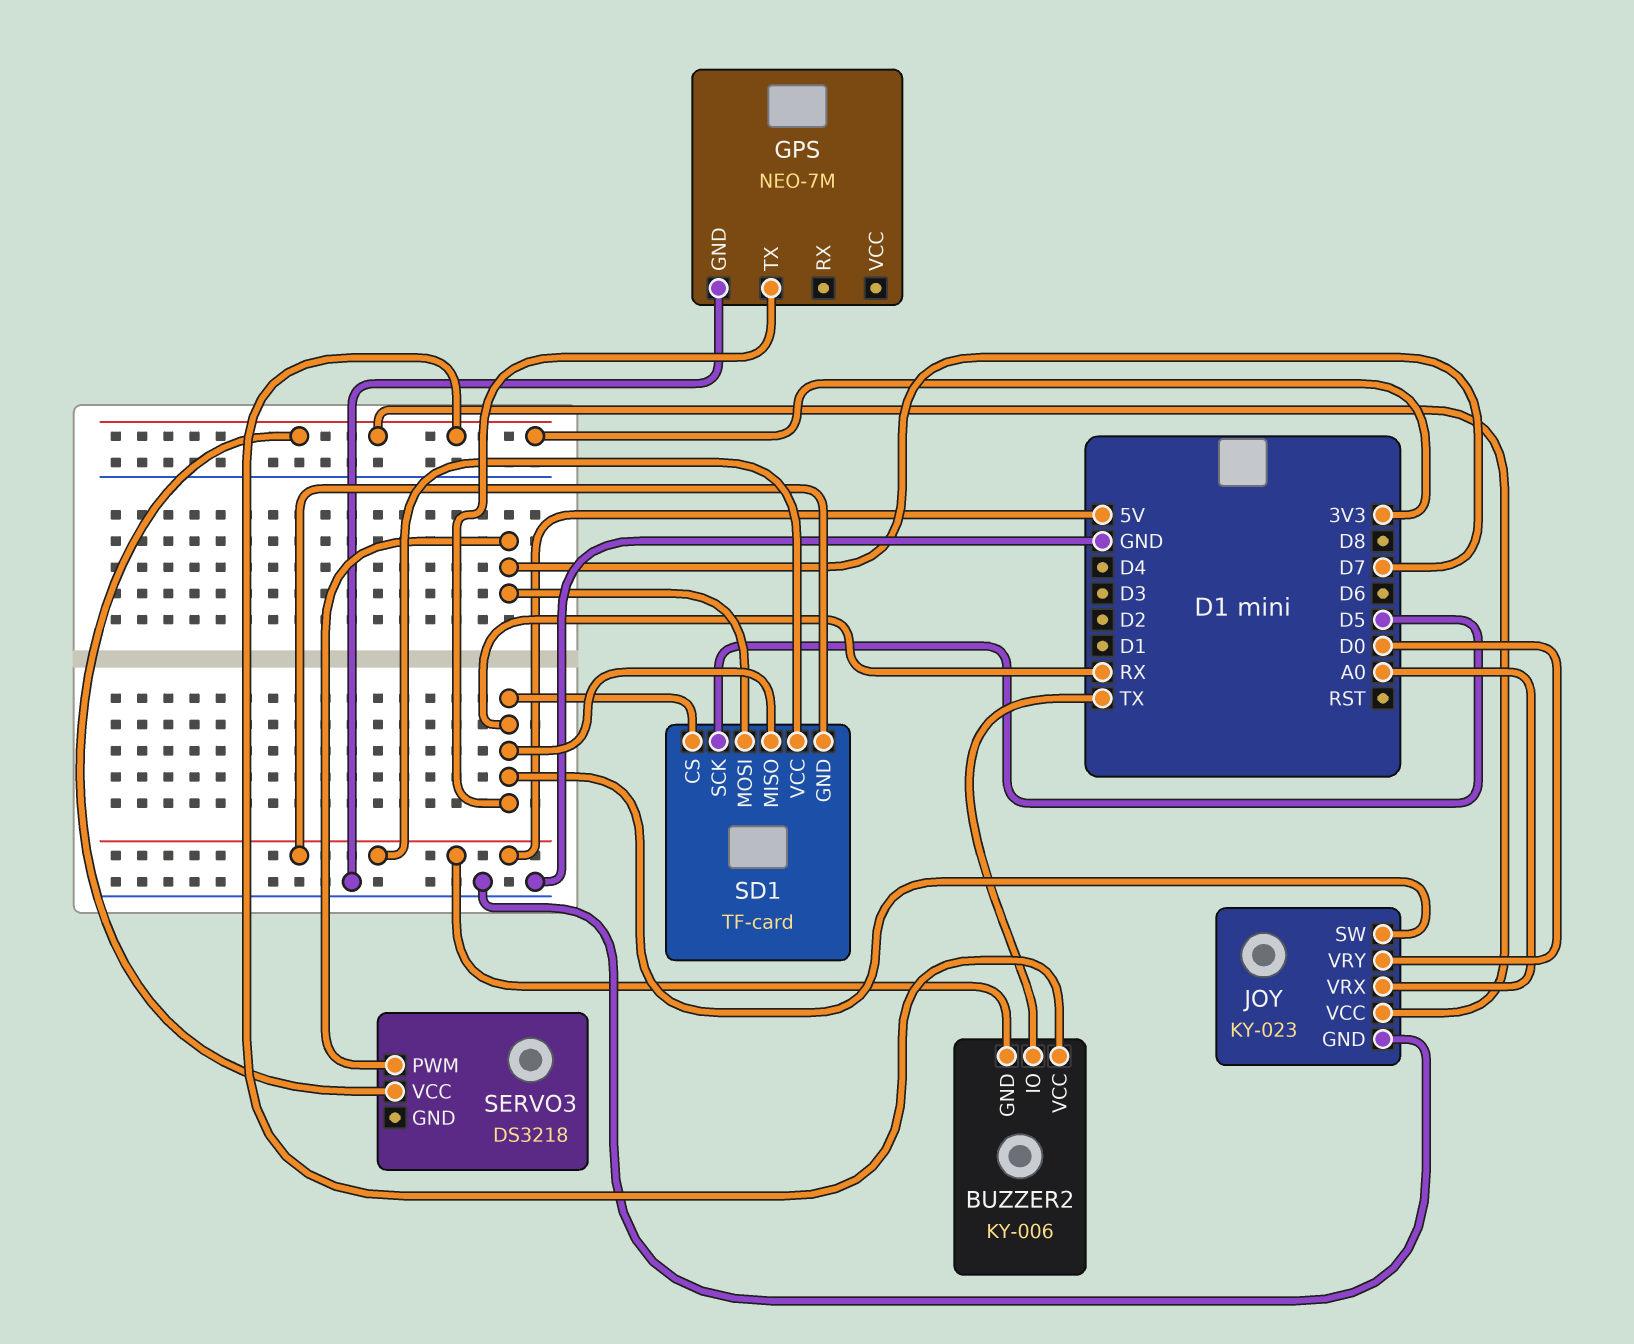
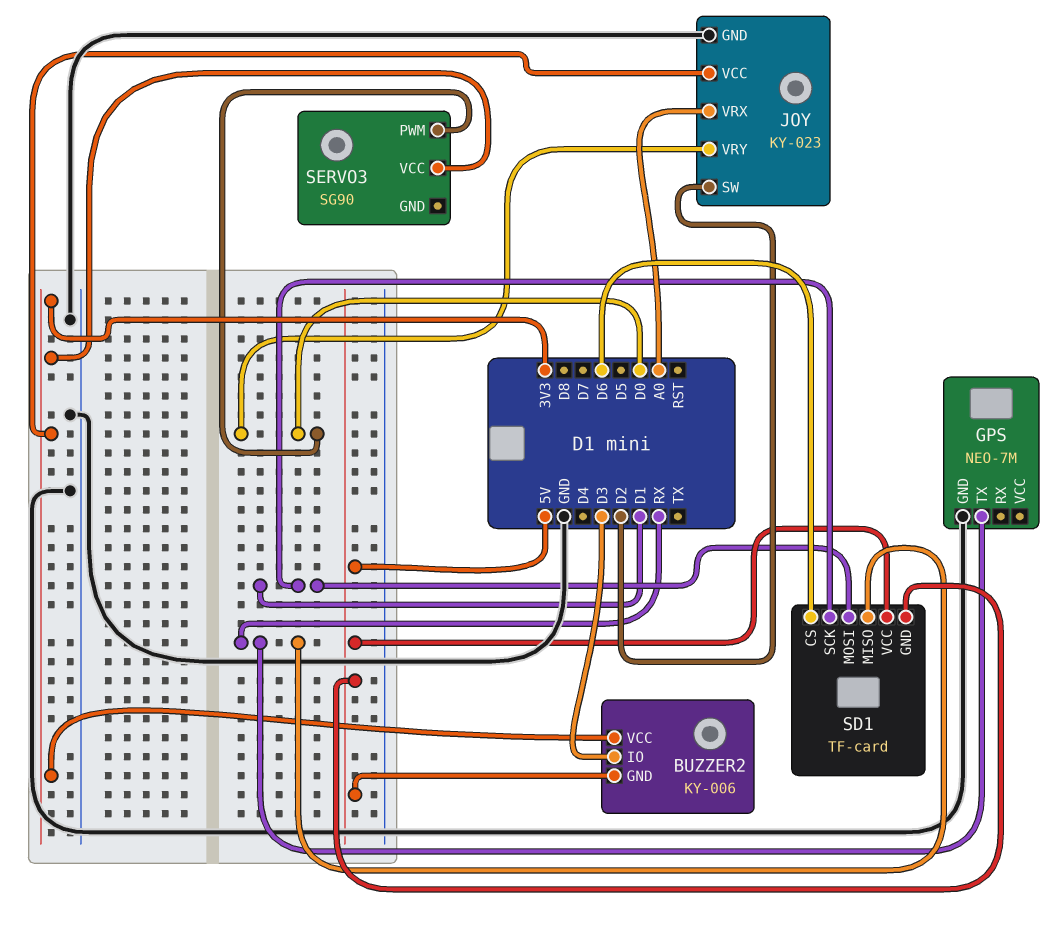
BUZZER2 pin IO: TX -> D3
JOY pin SW: RX -> D2
SD1 pin CS: RX -> D6
SD1 pin MOSI: D7 -> D1
SD1 pin SCK: D5 -> D1
SERVO3: DS3218 -> SG90
SERVO3 pin PWM: D7 -> D0

